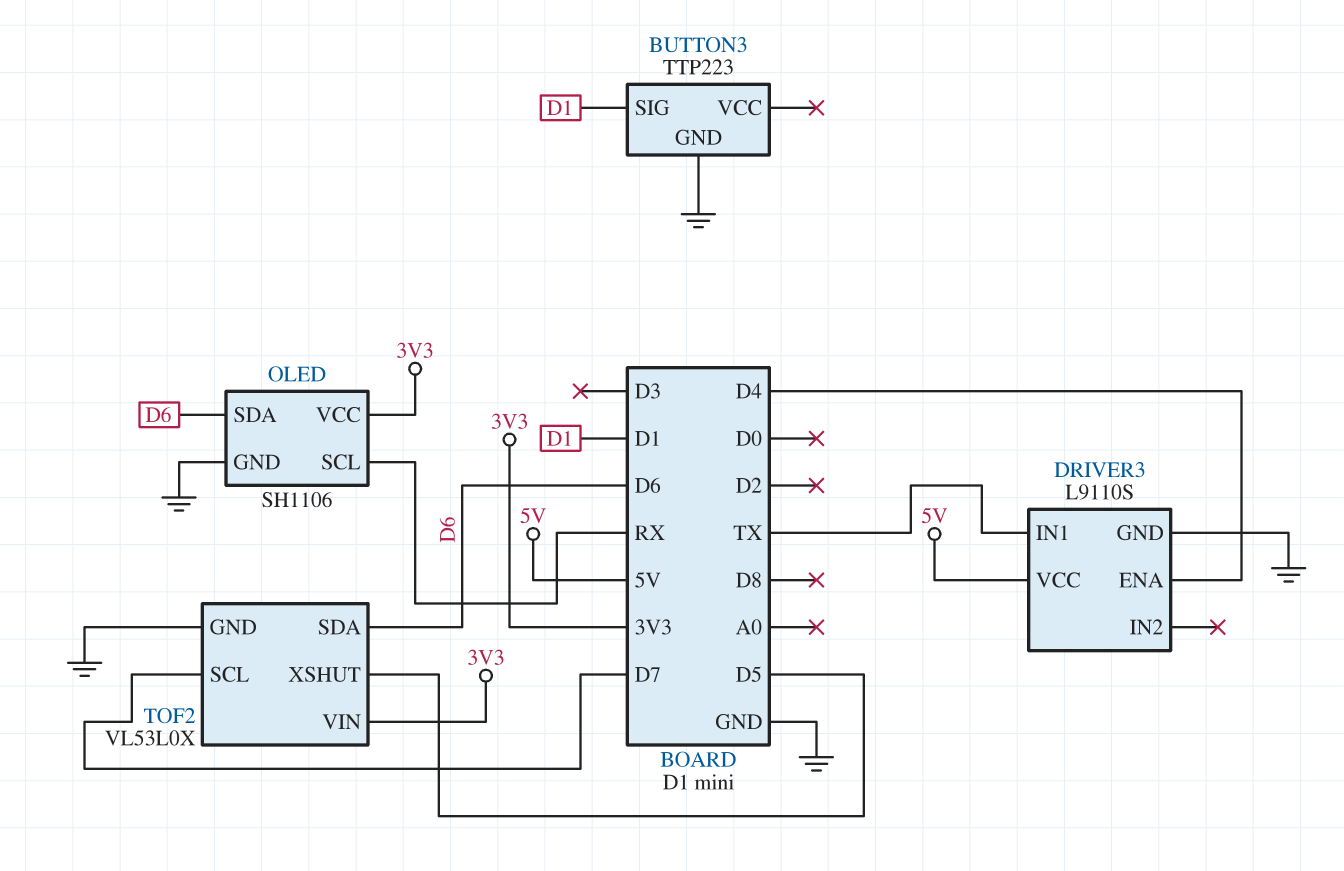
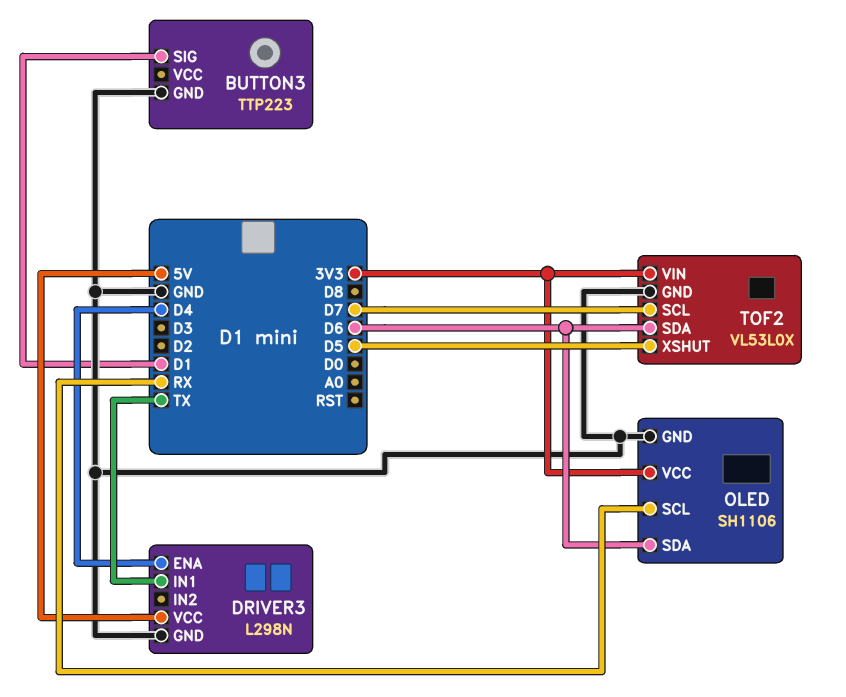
DRIVER3: L9110S -> L298N

